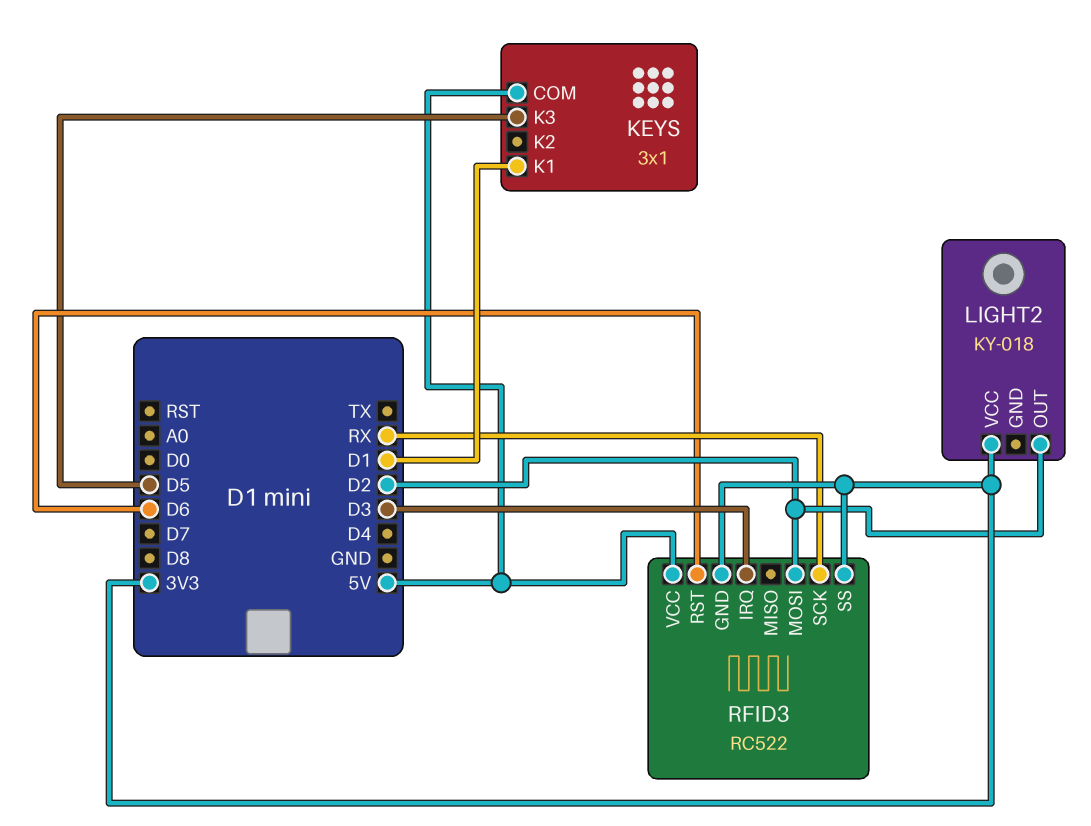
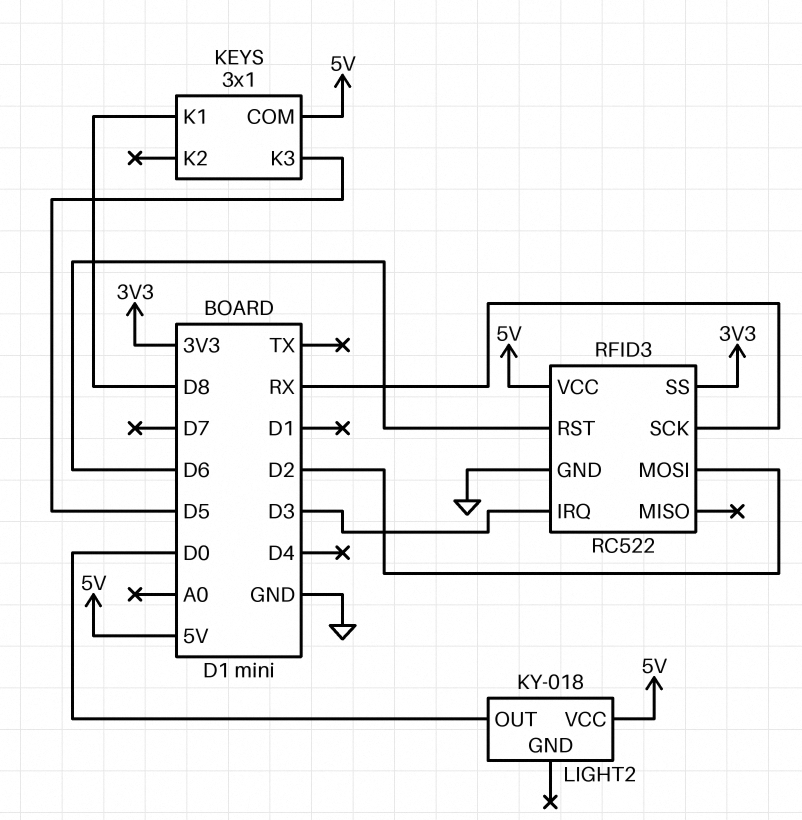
KEYS pin K1: D1 -> D8
LIGHT2 pin OUT: D2 -> D0
LIGHT2 pin VCC: 3V3 -> 5V
RFID3 pin GND: 3V3 -> GND

